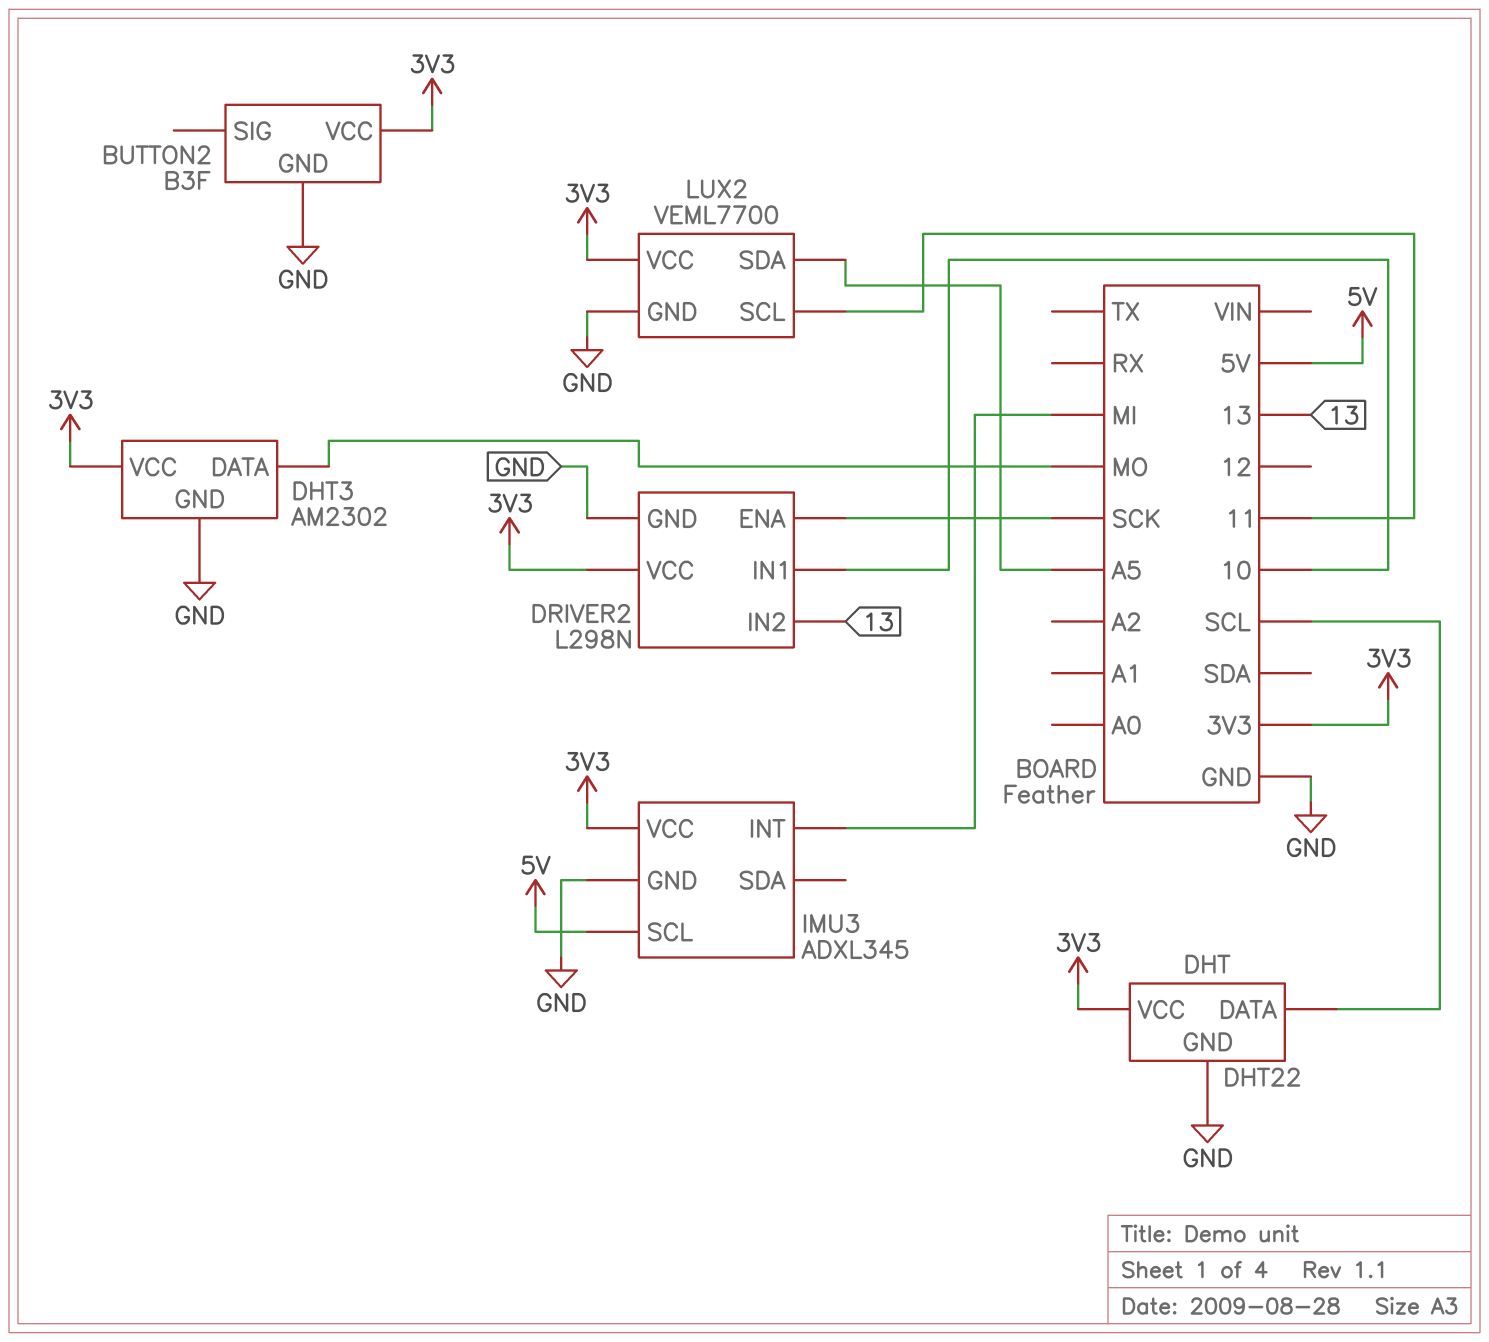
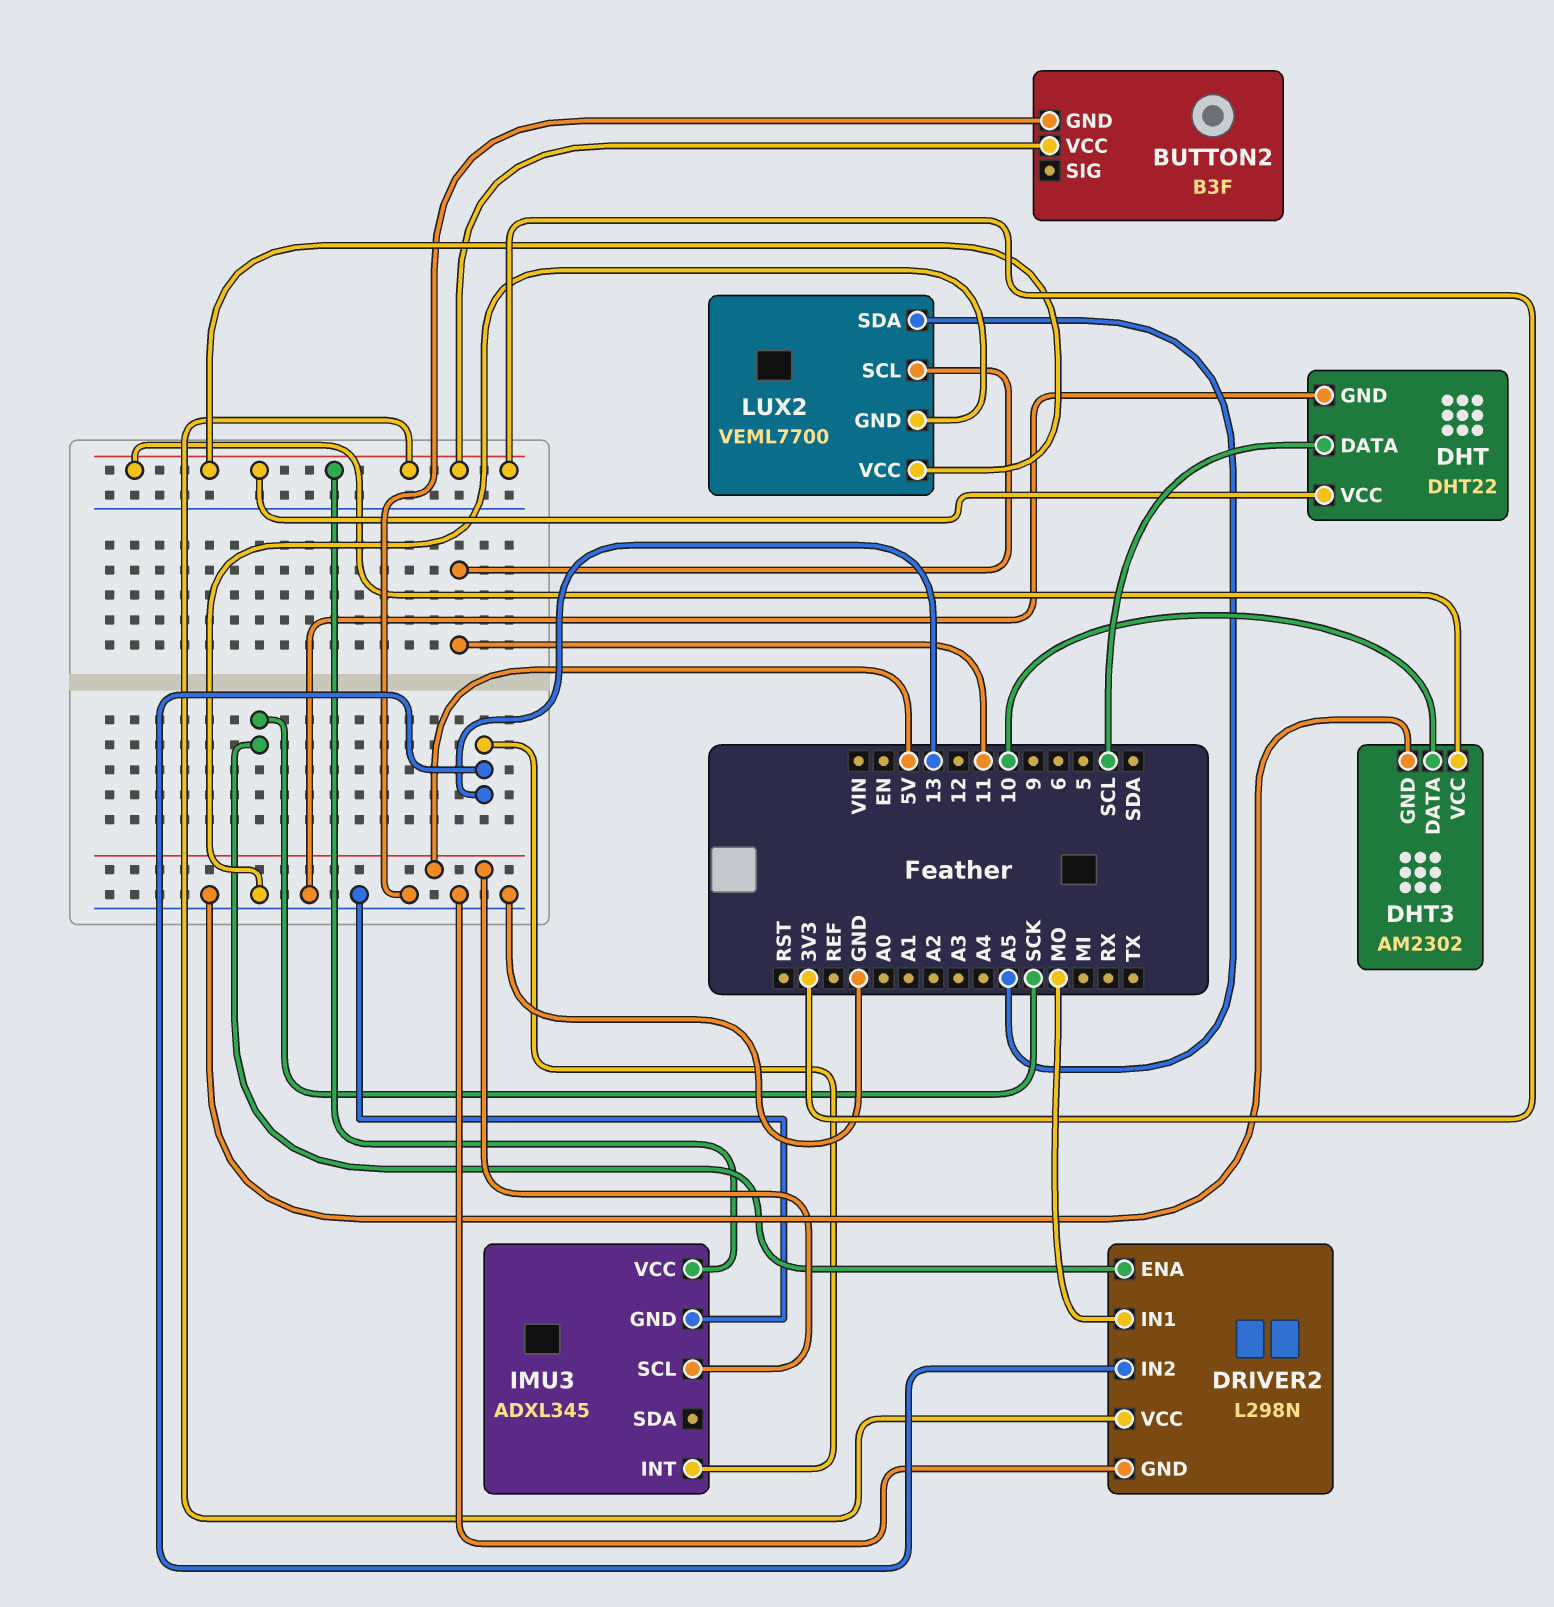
DHT3 pin DATA: MO -> 10
DRIVER2 pin IN1: 10 -> MO
IMU3 pin INT: MI -> 13

